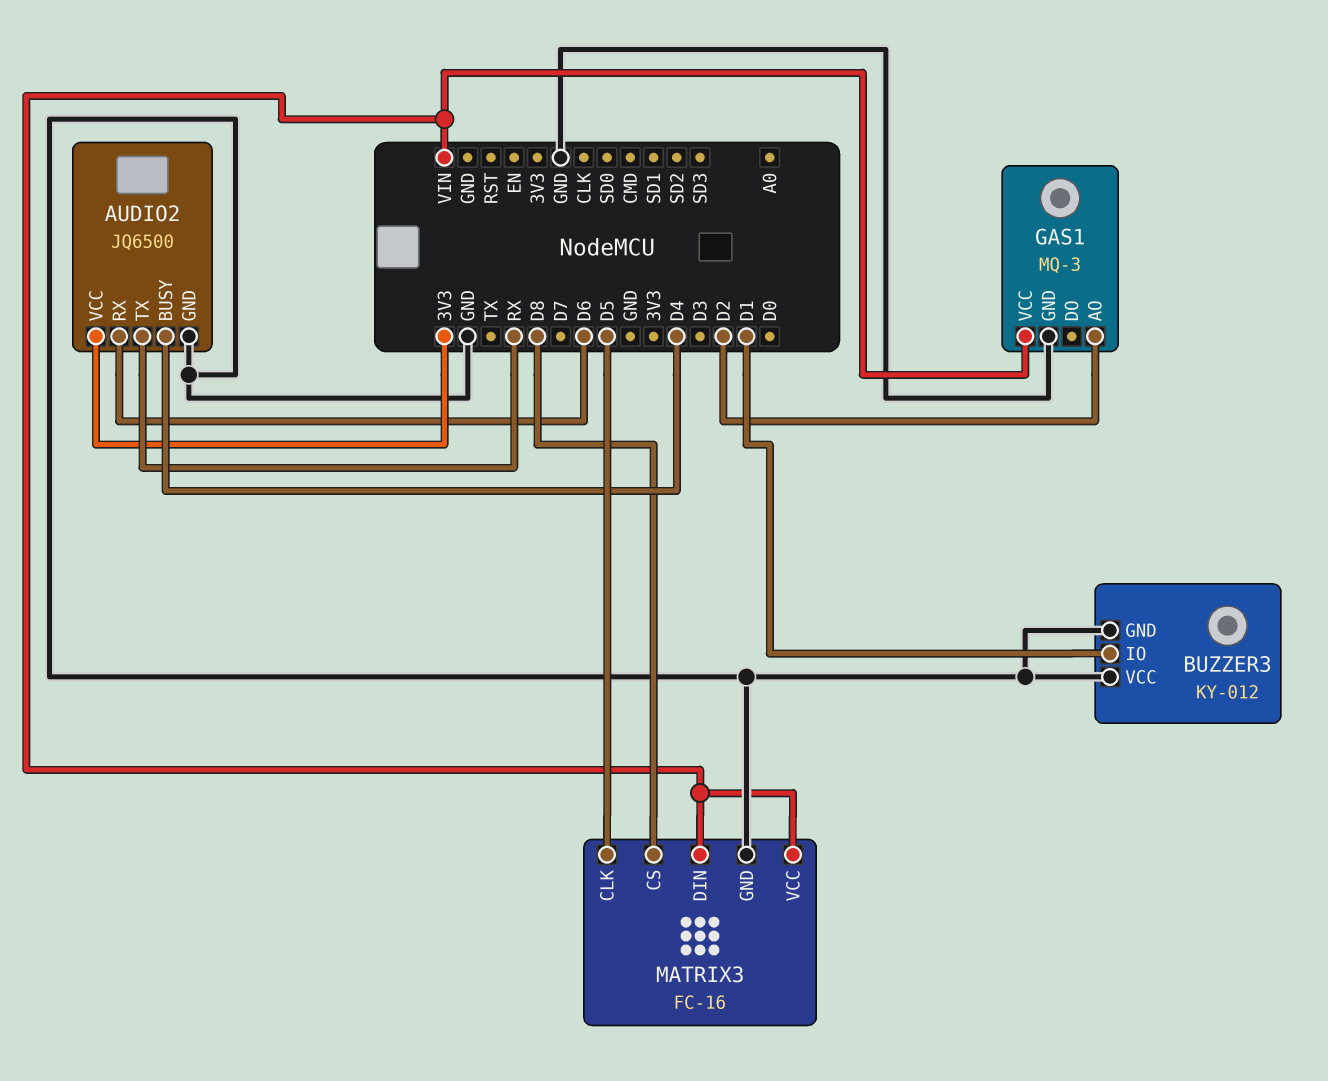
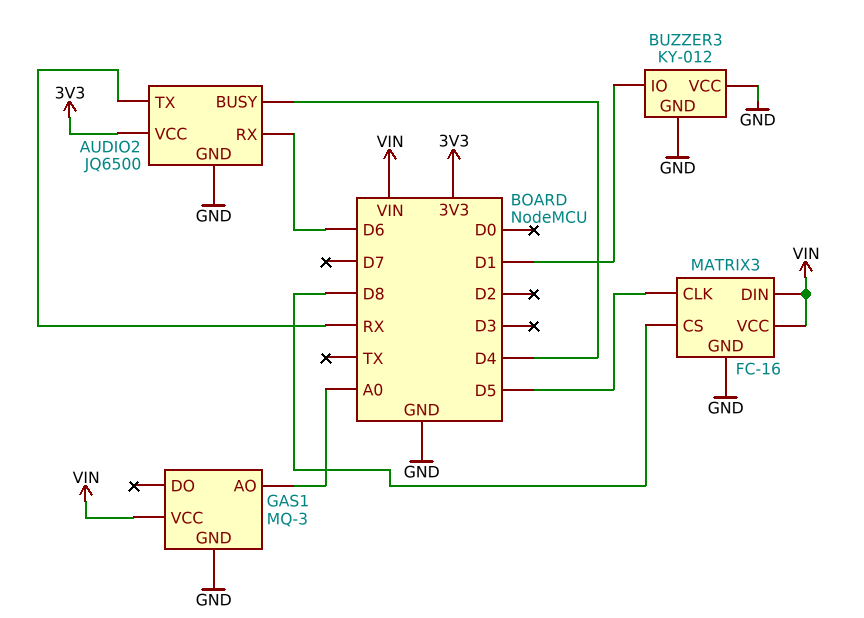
GAS1 pin AO: D2 -> A0

